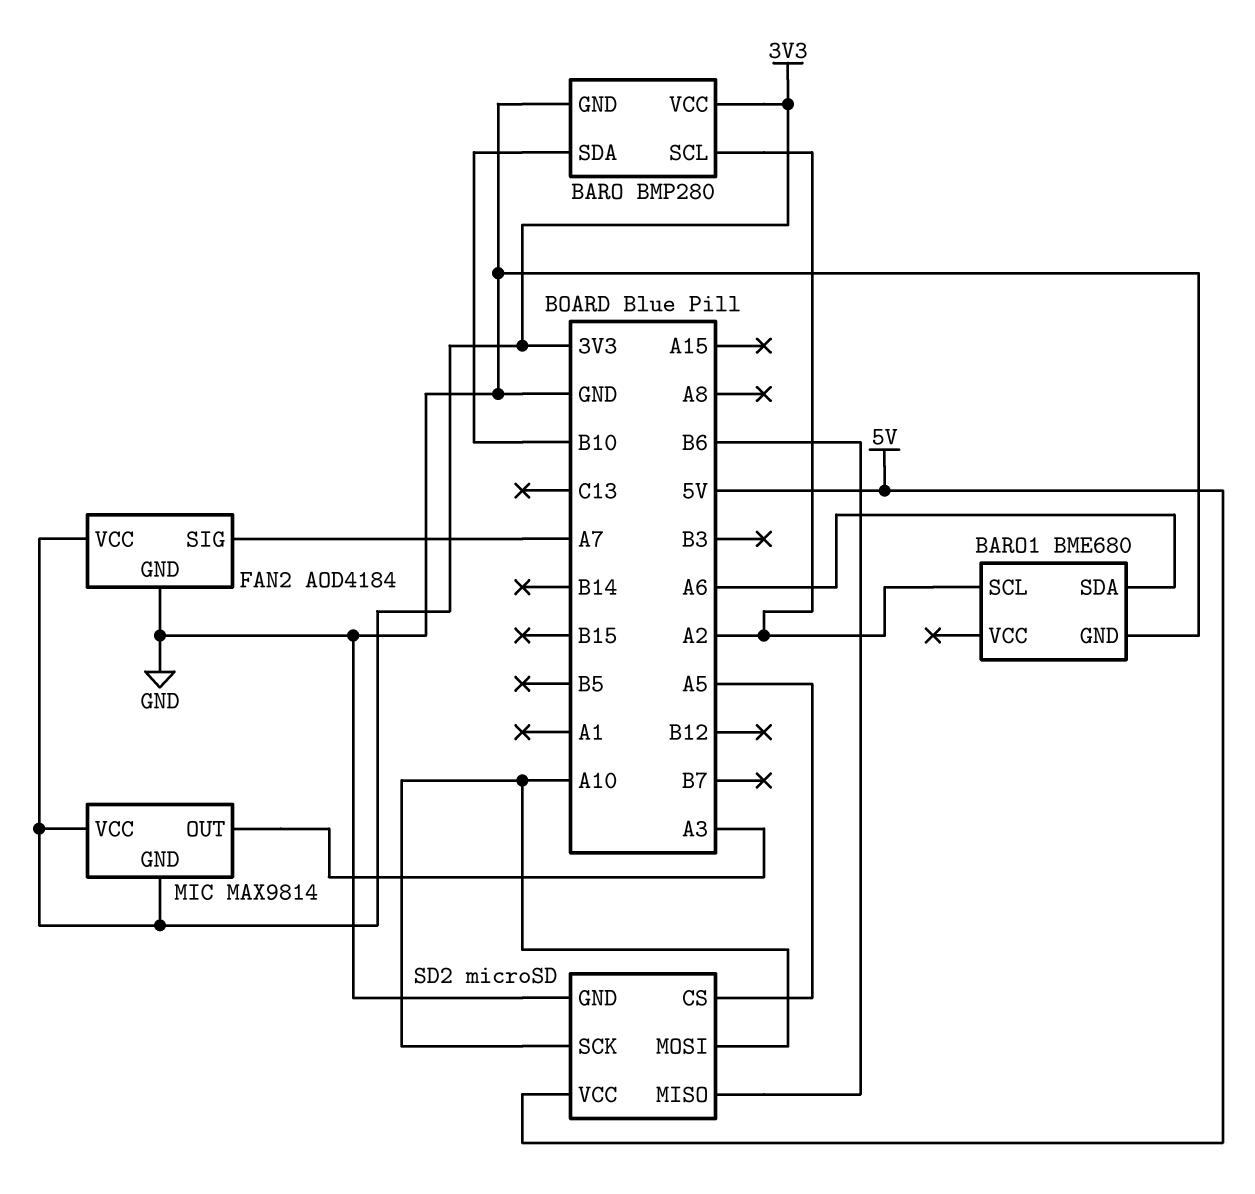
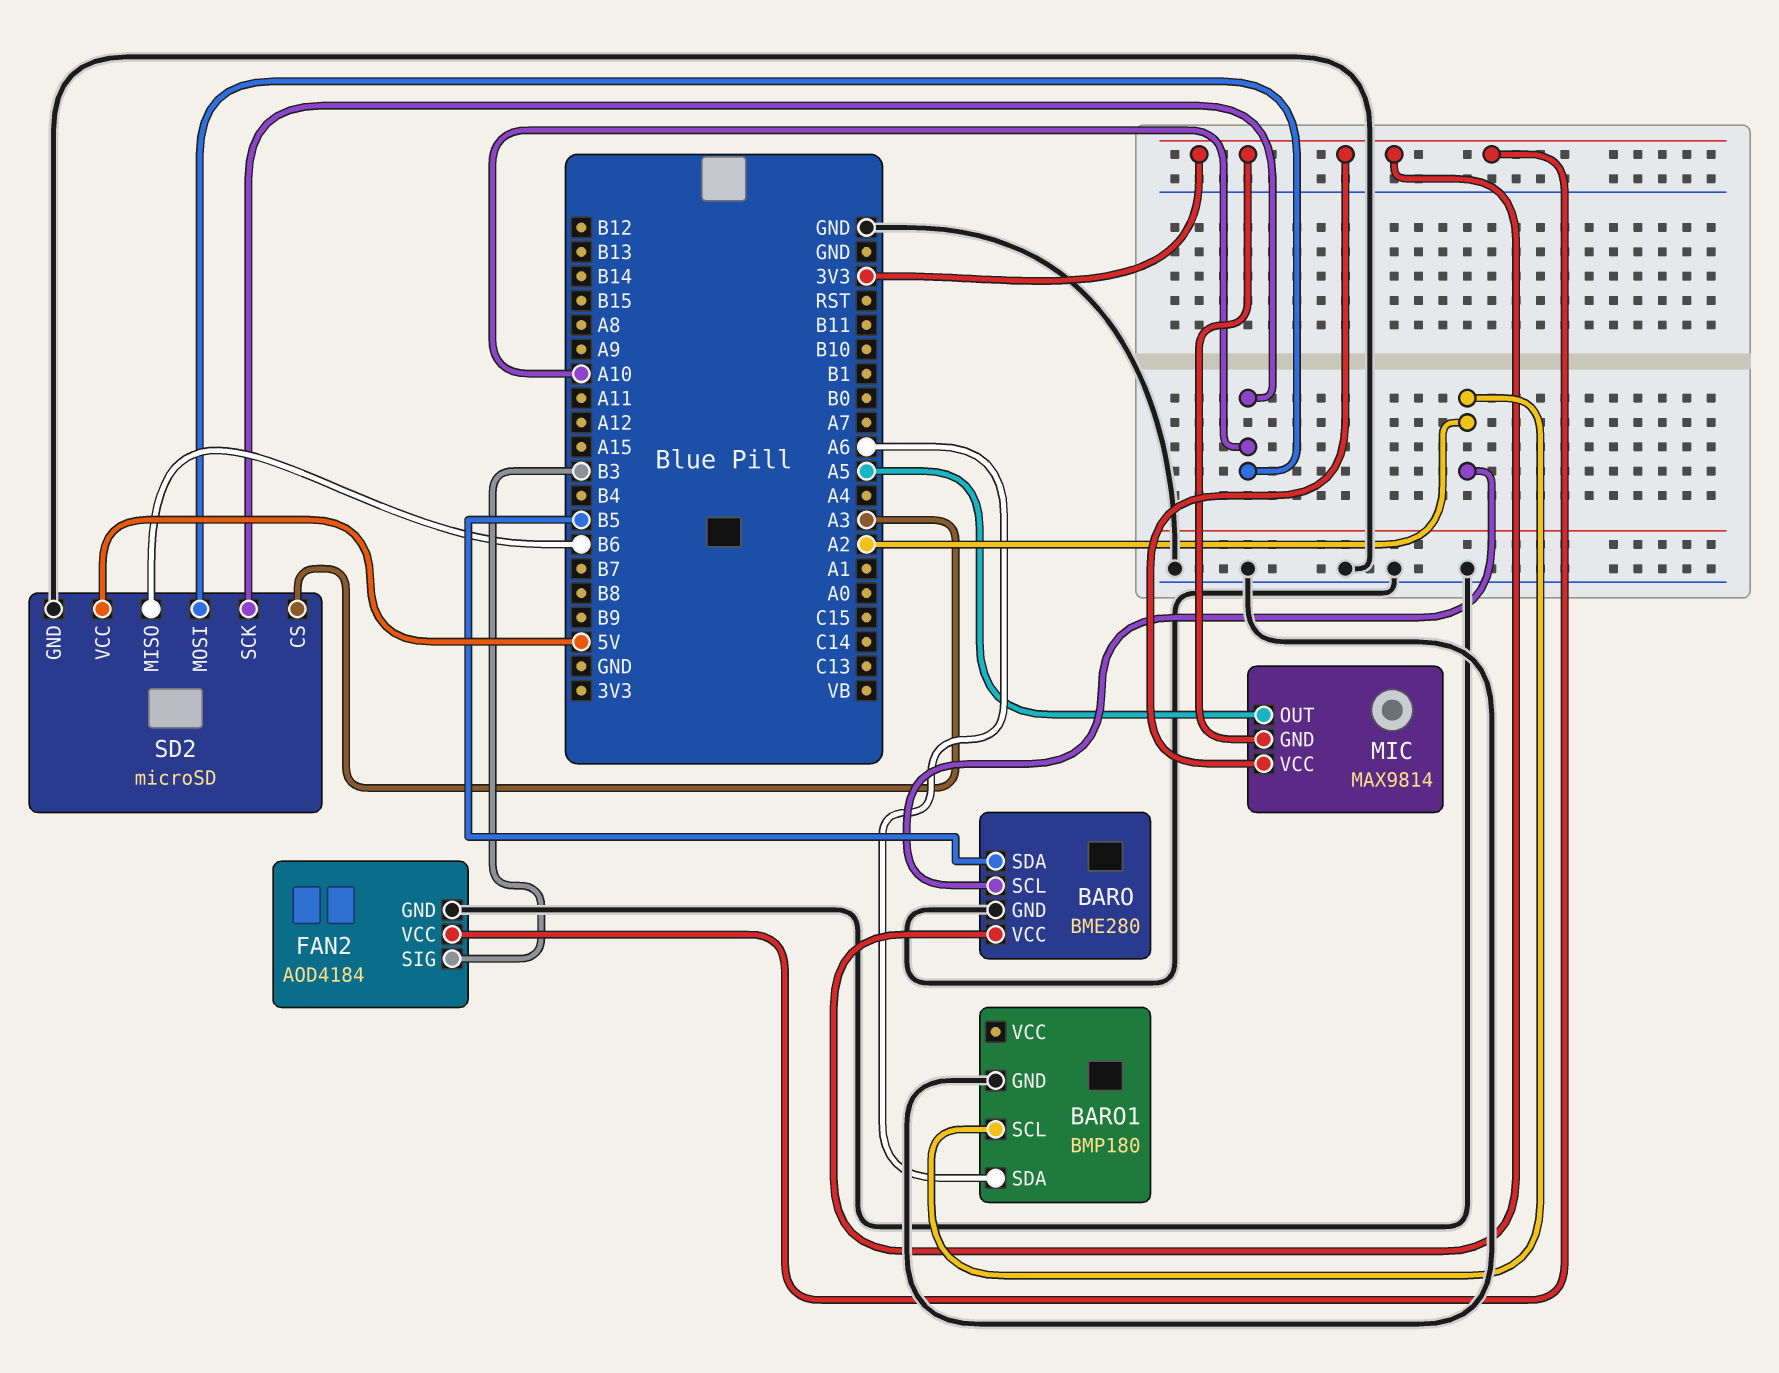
BARO: BMP280 -> BME280
BARO pin SDA: B10 -> B5
BARO1: BME680 -> BMP180
FAN2 pin SIG: A7 -> B3
MIC pin OUT: A3 -> A5
SD2 pin CS: A5 -> A3

